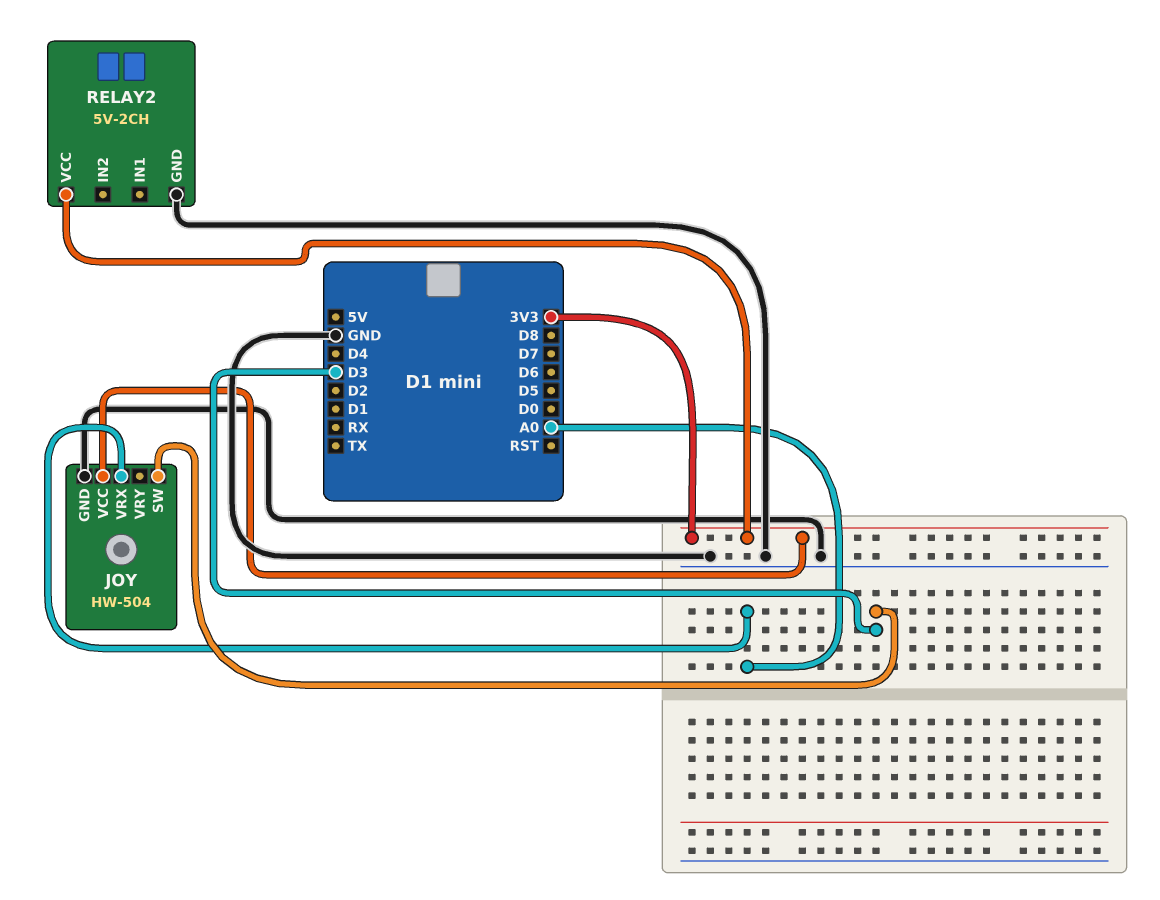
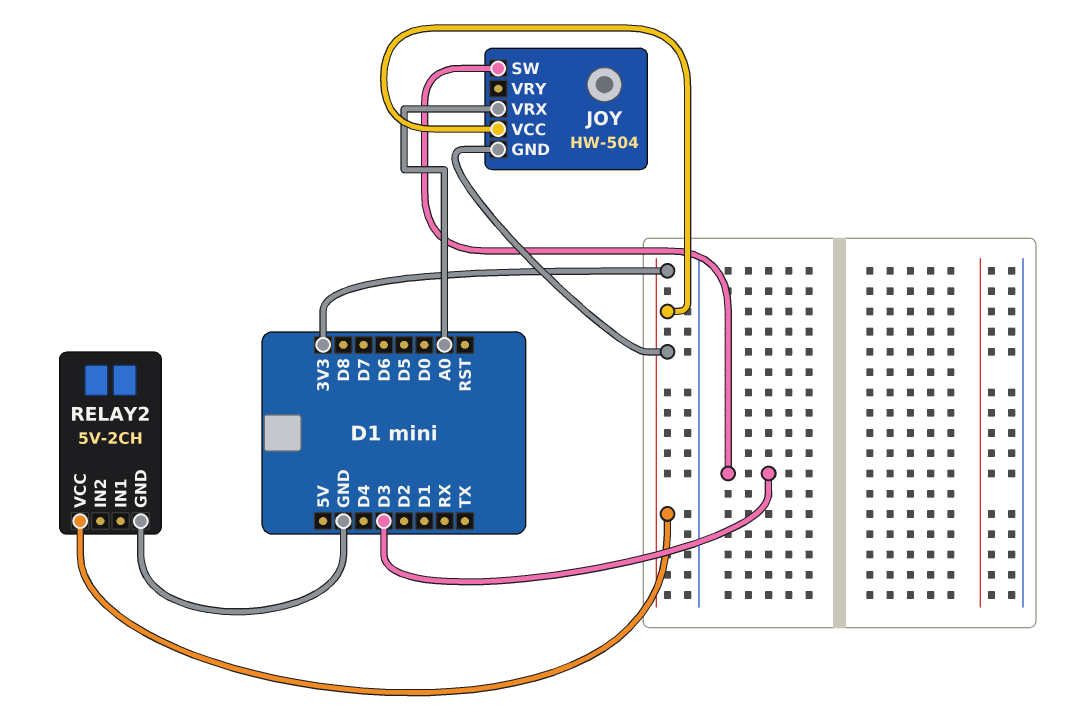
JOY pin GND: GND -> 3V3

